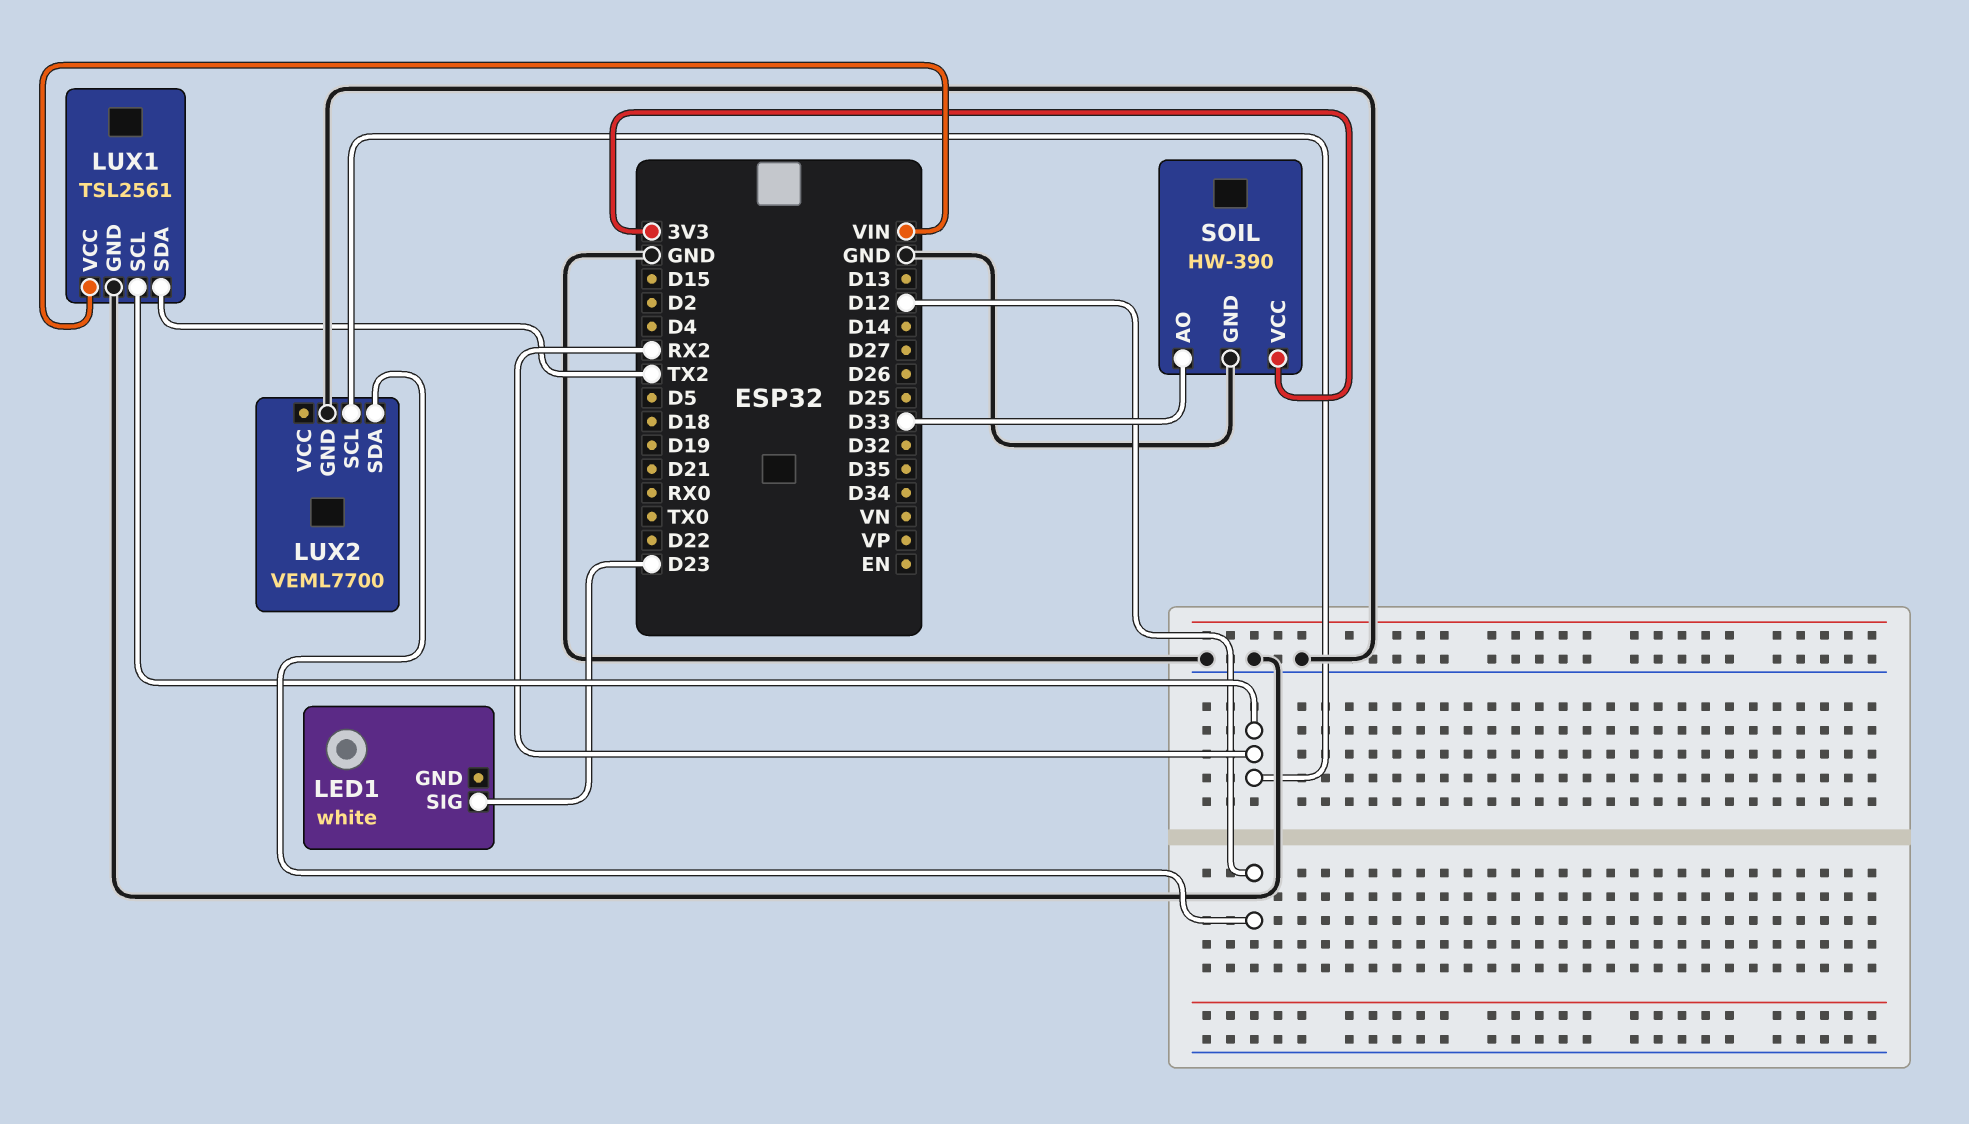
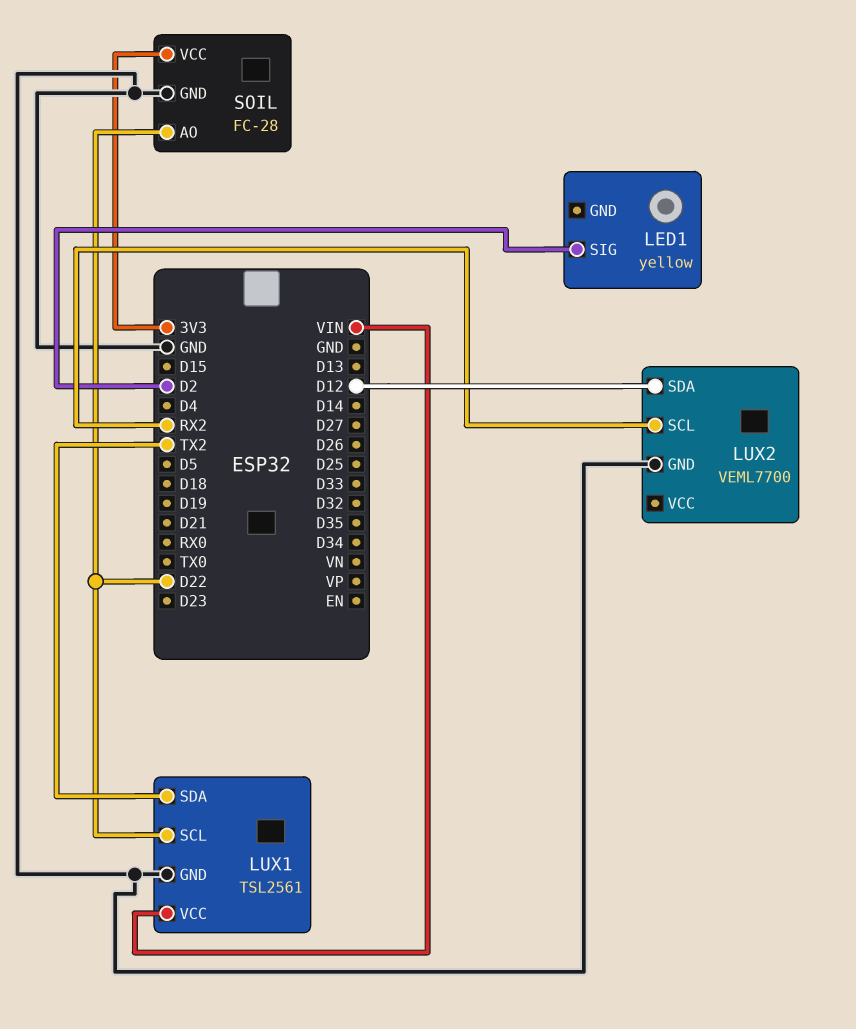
LED1: white -> yellow
LED1 pin SIG: D23 -> D2
LUX1 pin SCL: RX2 -> D22
SOIL: HW-390 -> FC-28
SOIL pin AO: D33 -> D22

